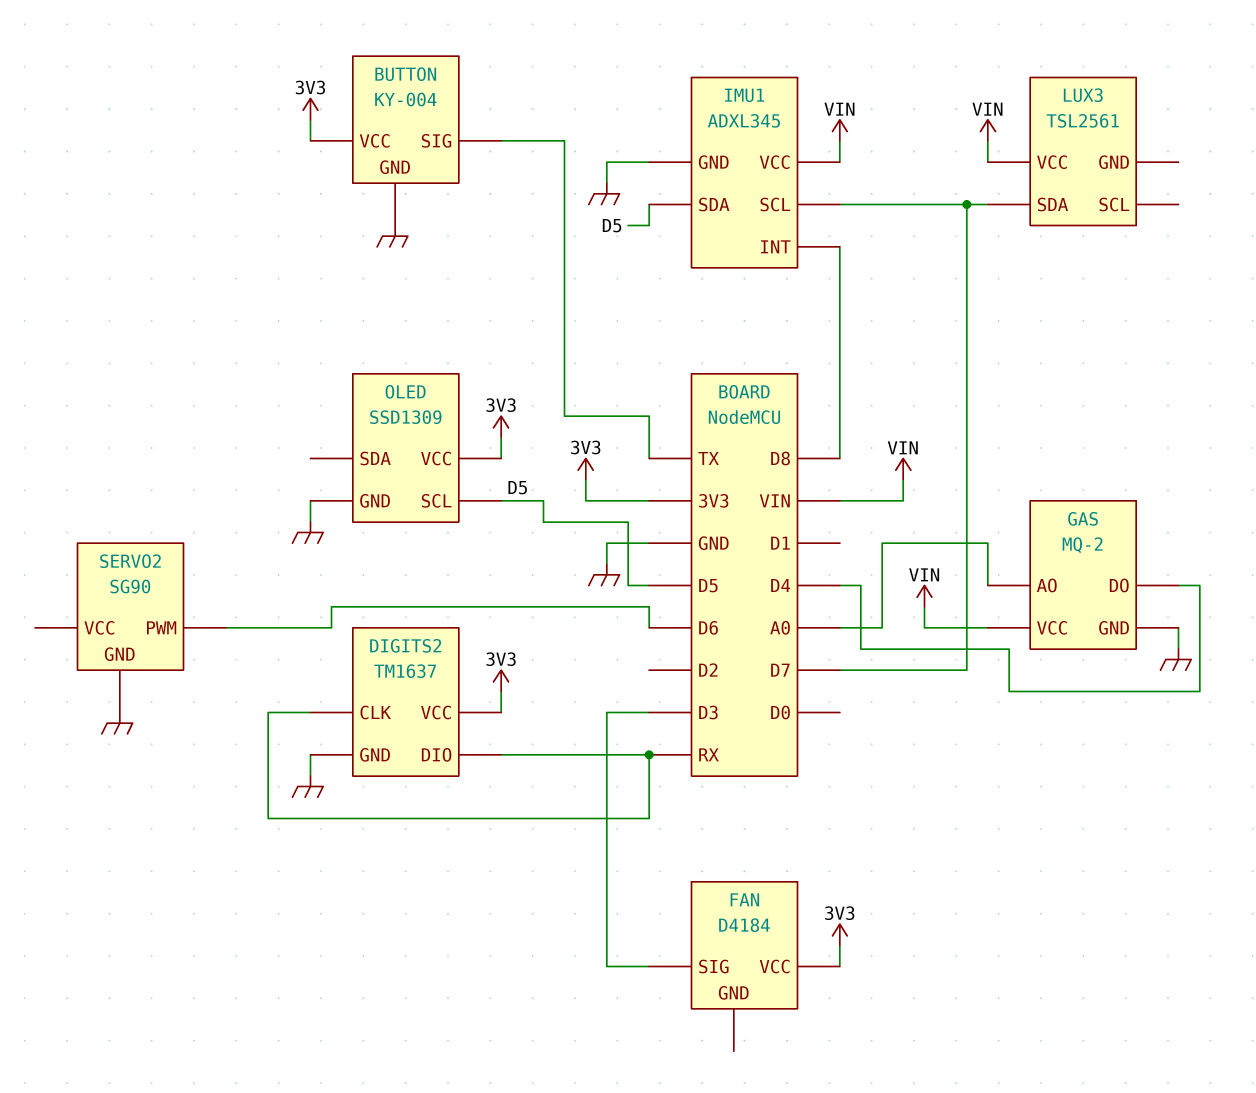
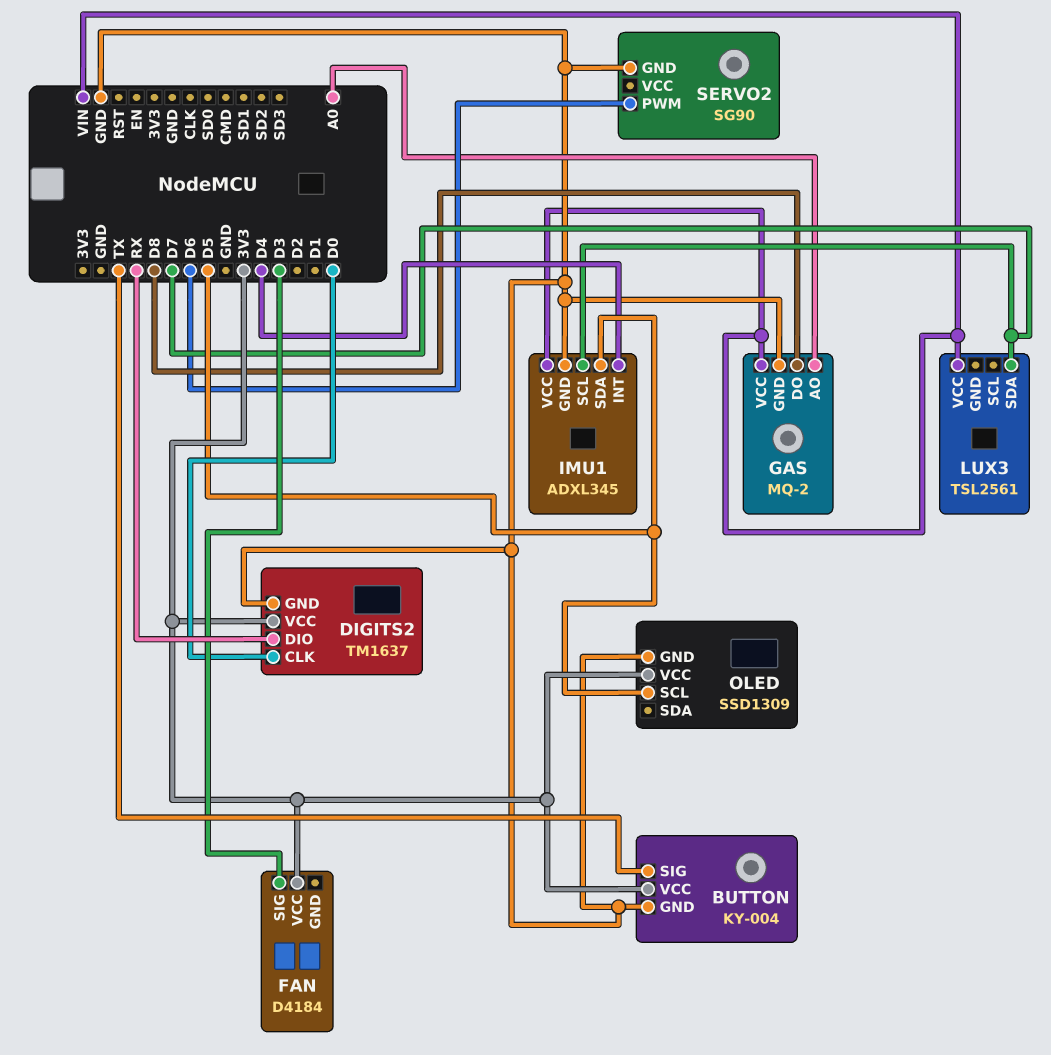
DIGITS2 pin CLK: RX -> D0
GAS pin DO: D4 -> D8
IMU1 pin INT: D8 -> D4

